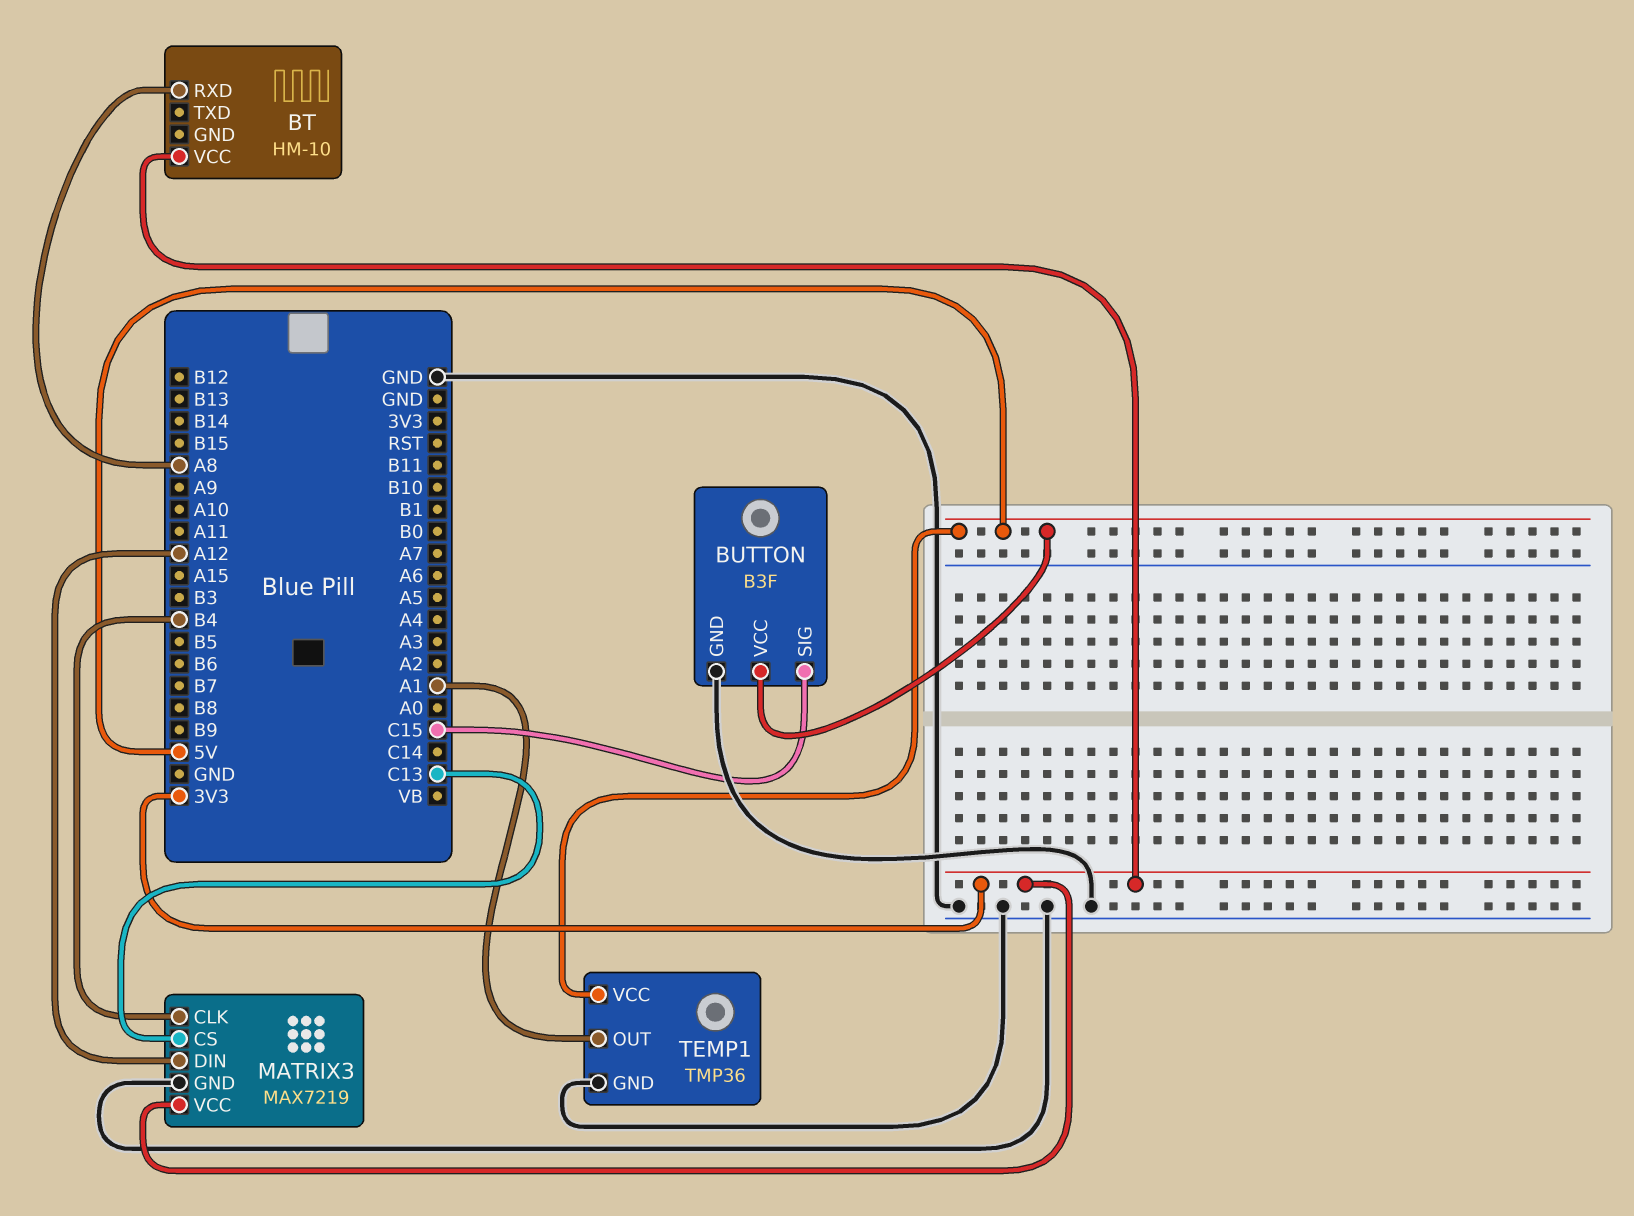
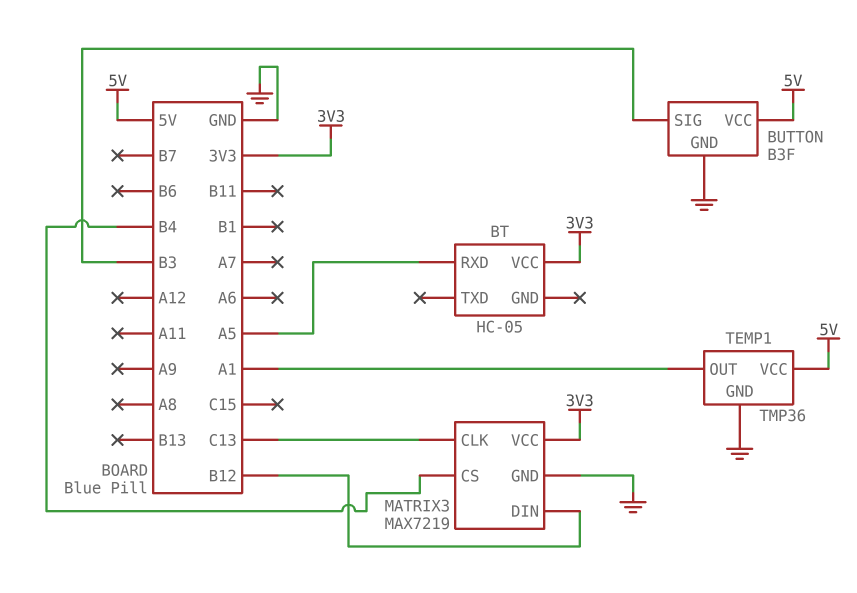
BT: HM-10 -> HC-05
BT pin RXD: A8 -> A5
BUTTON pin SIG: C15 -> B3
MATRIX3 pin CLK: B4 -> C13
MATRIX3 pin CS: C13 -> B4
MATRIX3 pin DIN: A12 -> B12

